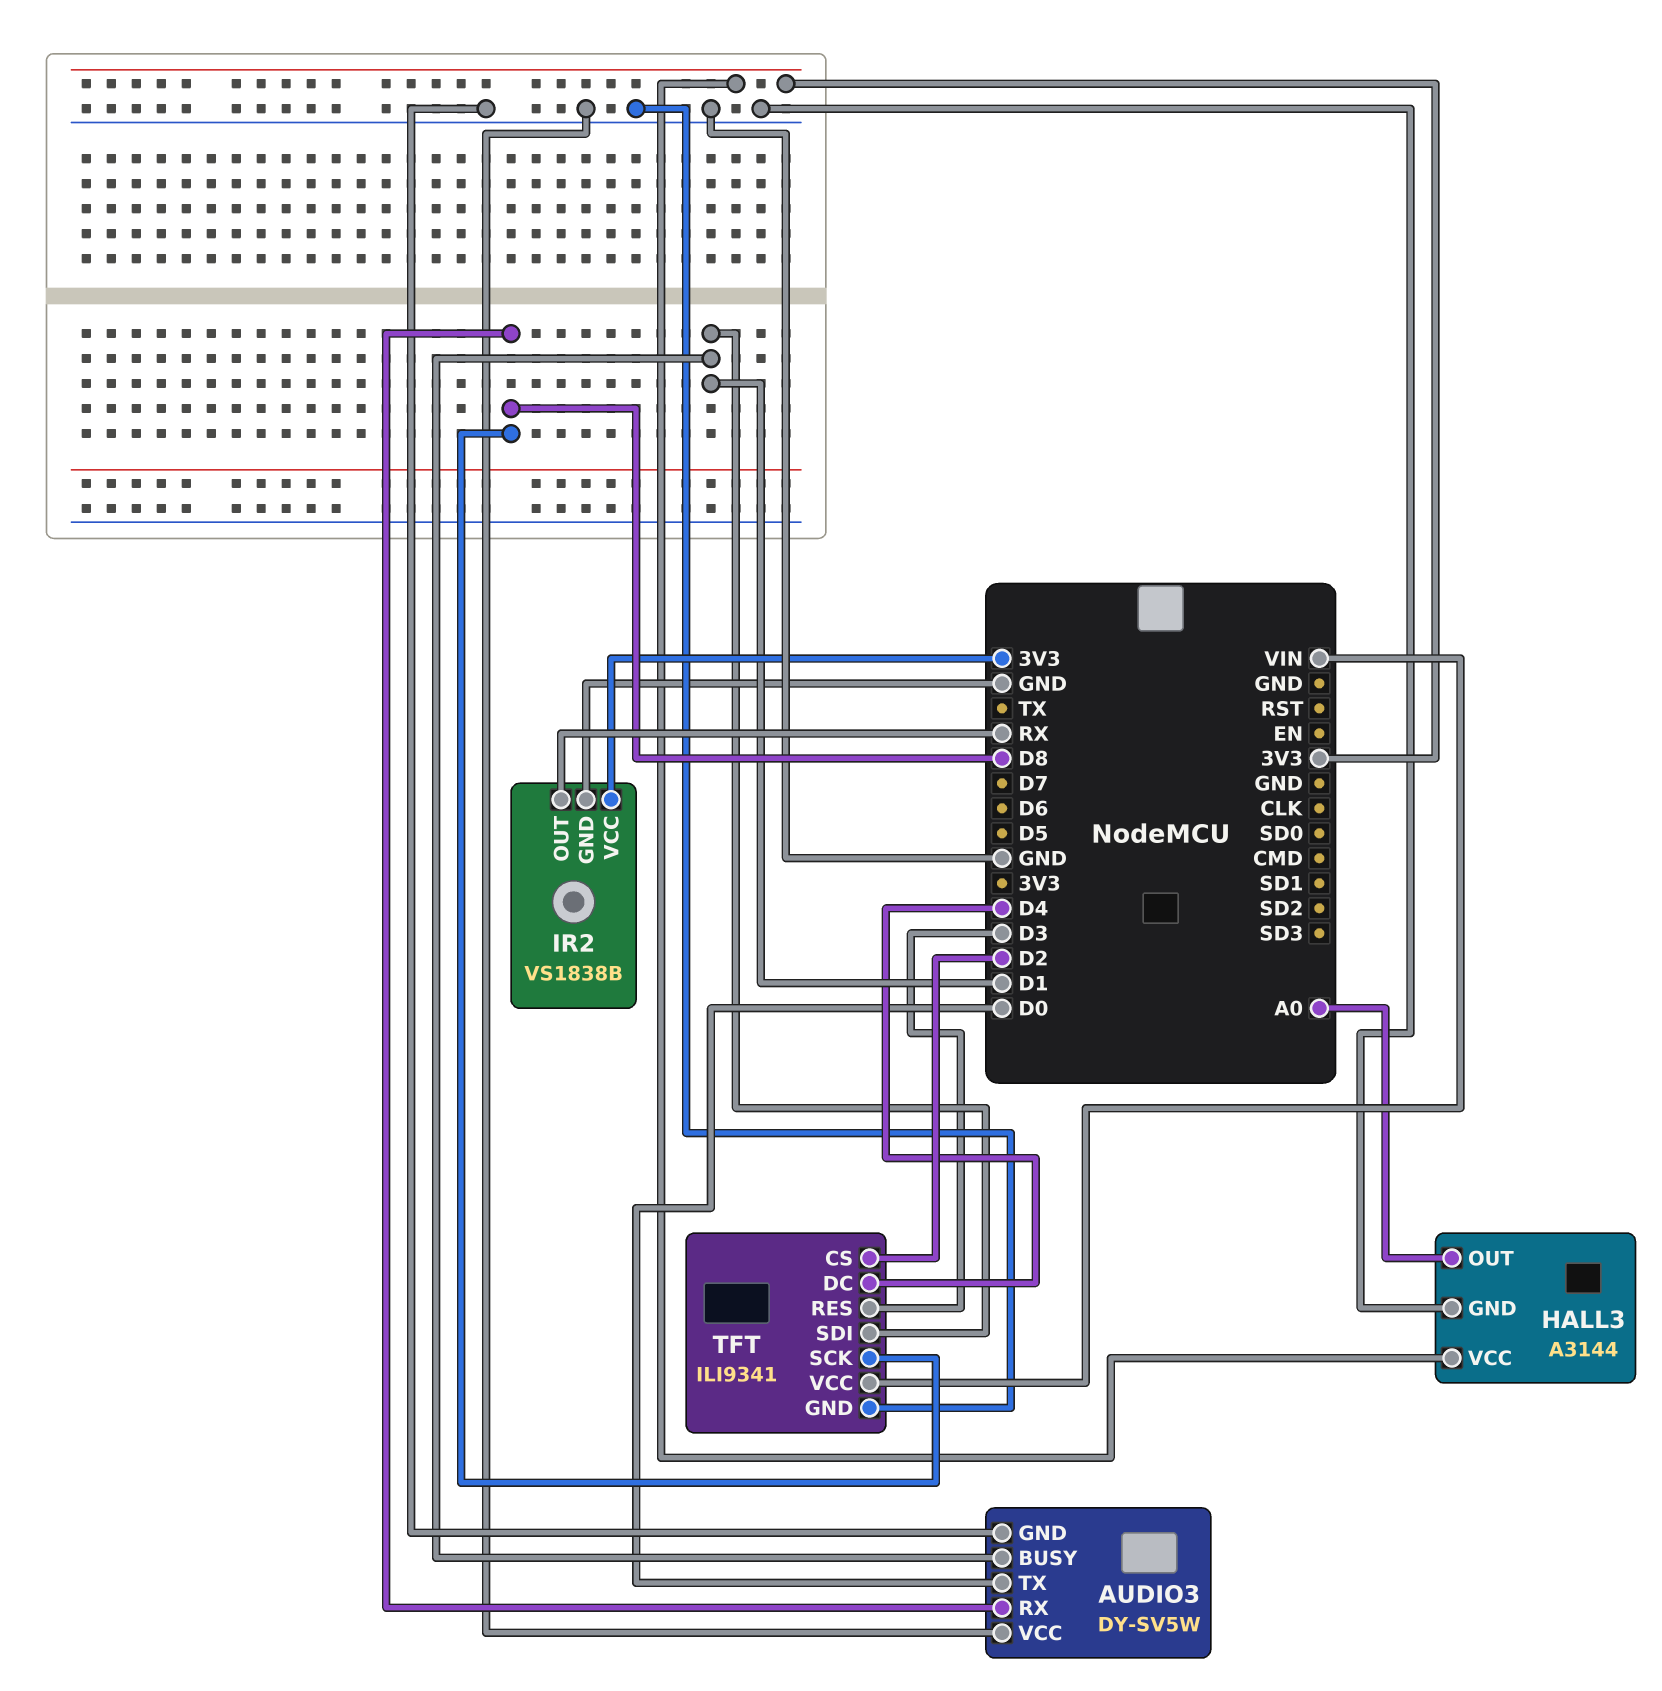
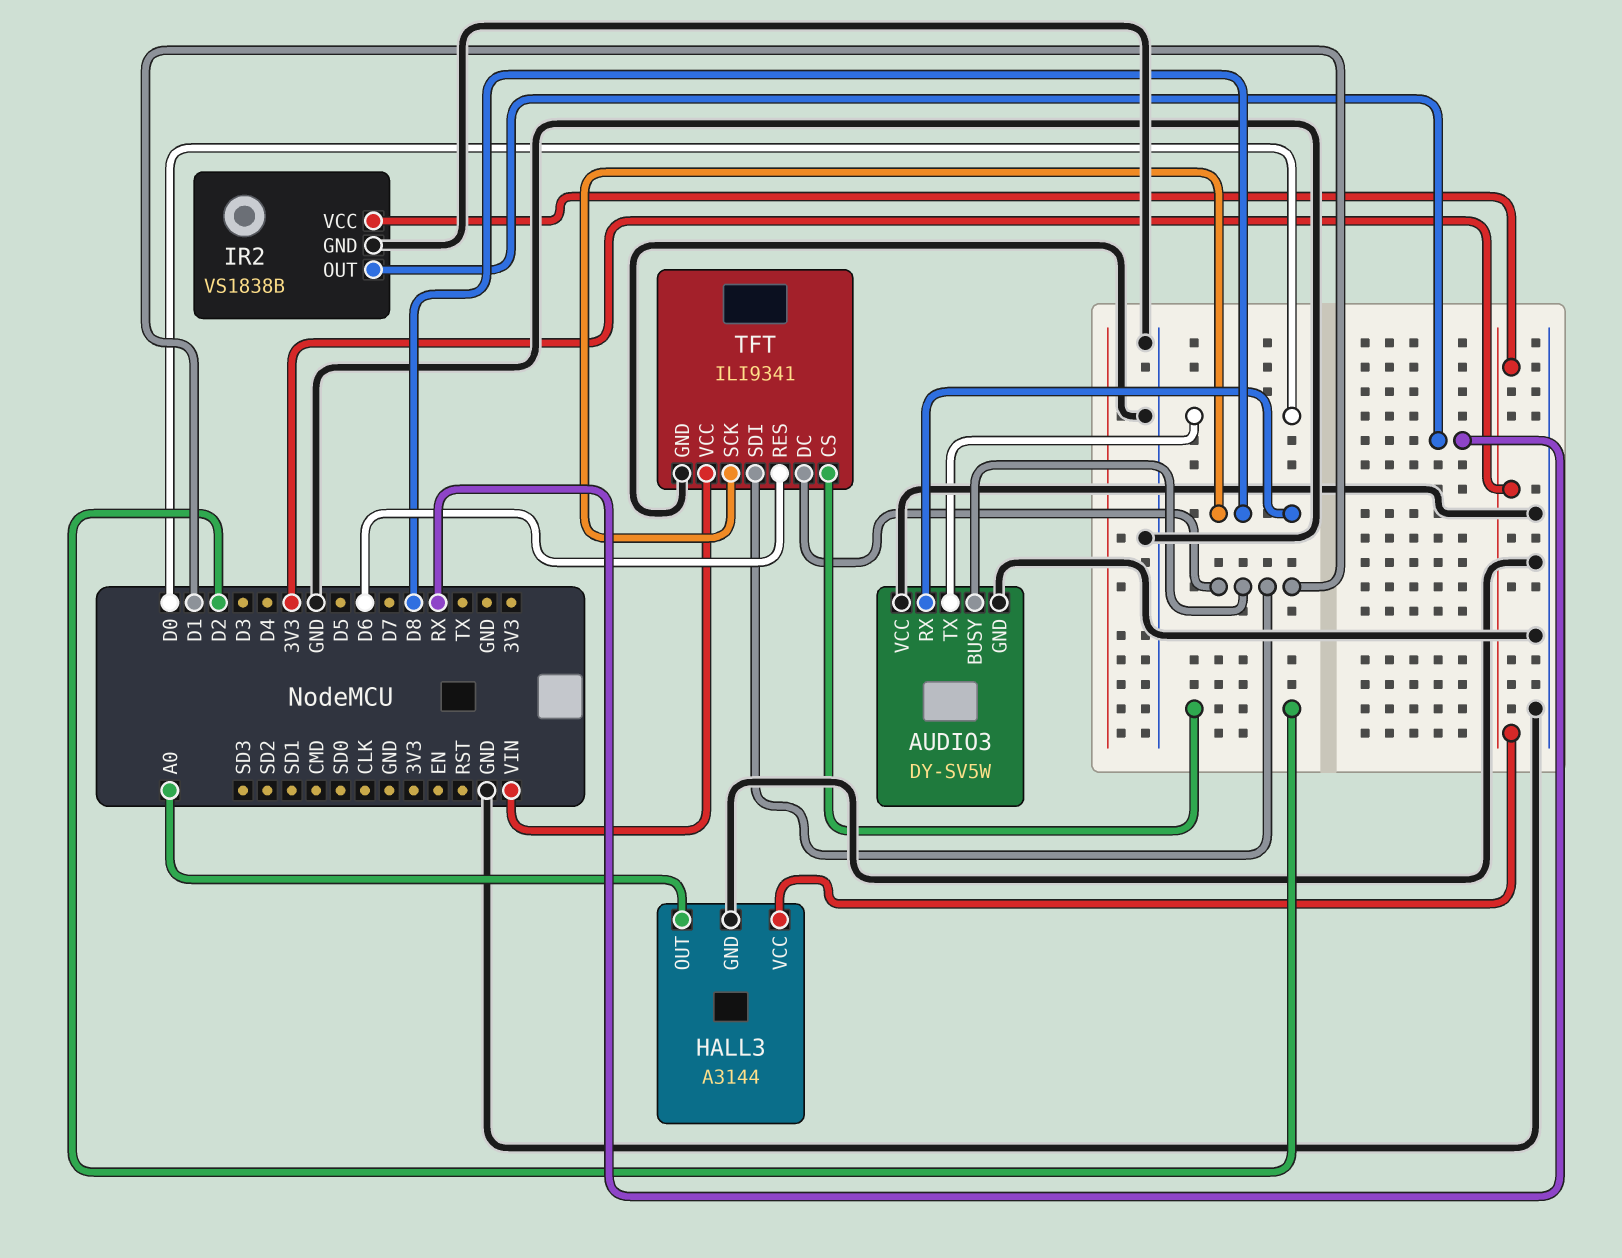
TFT pin DC: D4 -> D1
TFT pin RES: D3 -> D6

